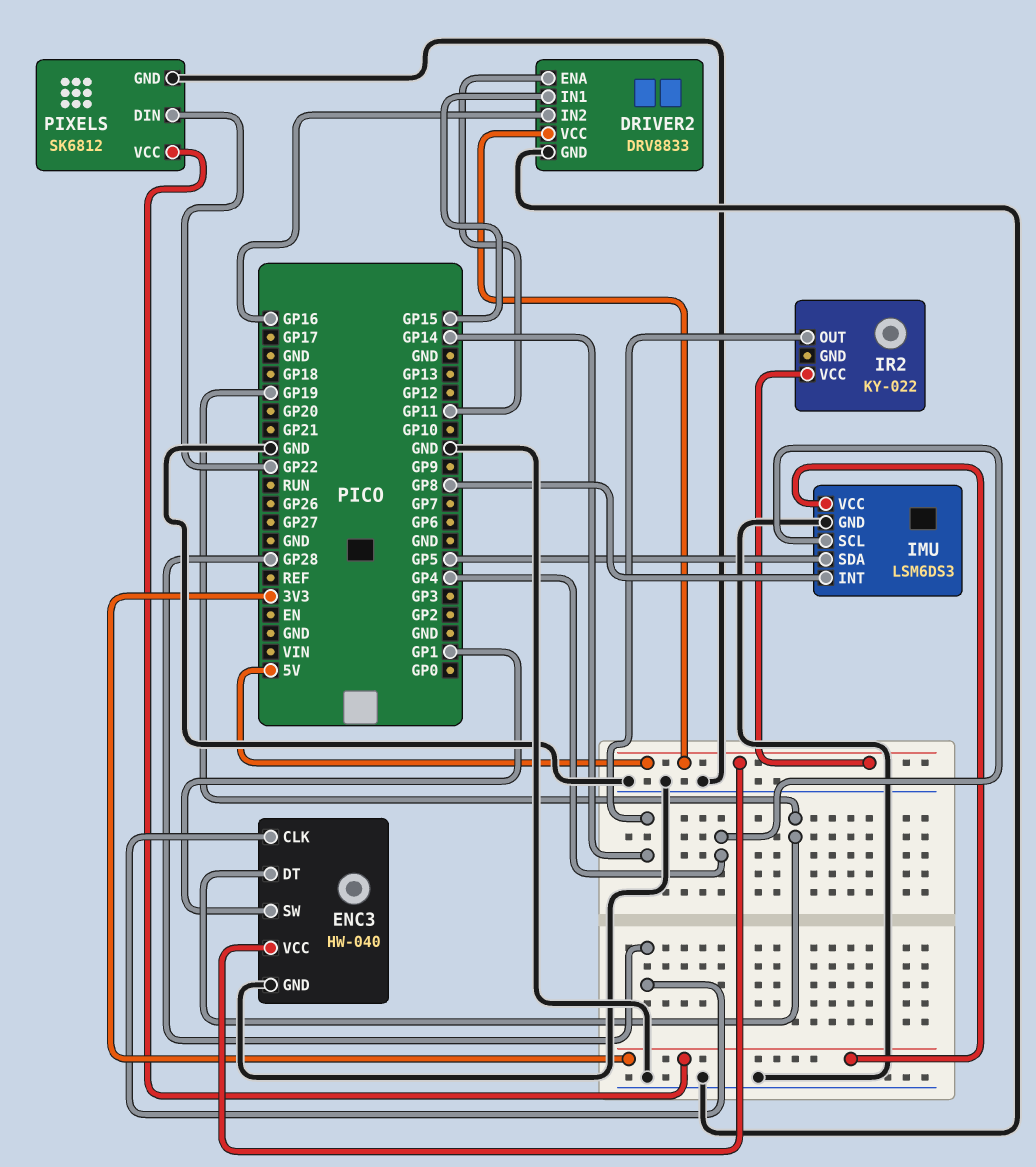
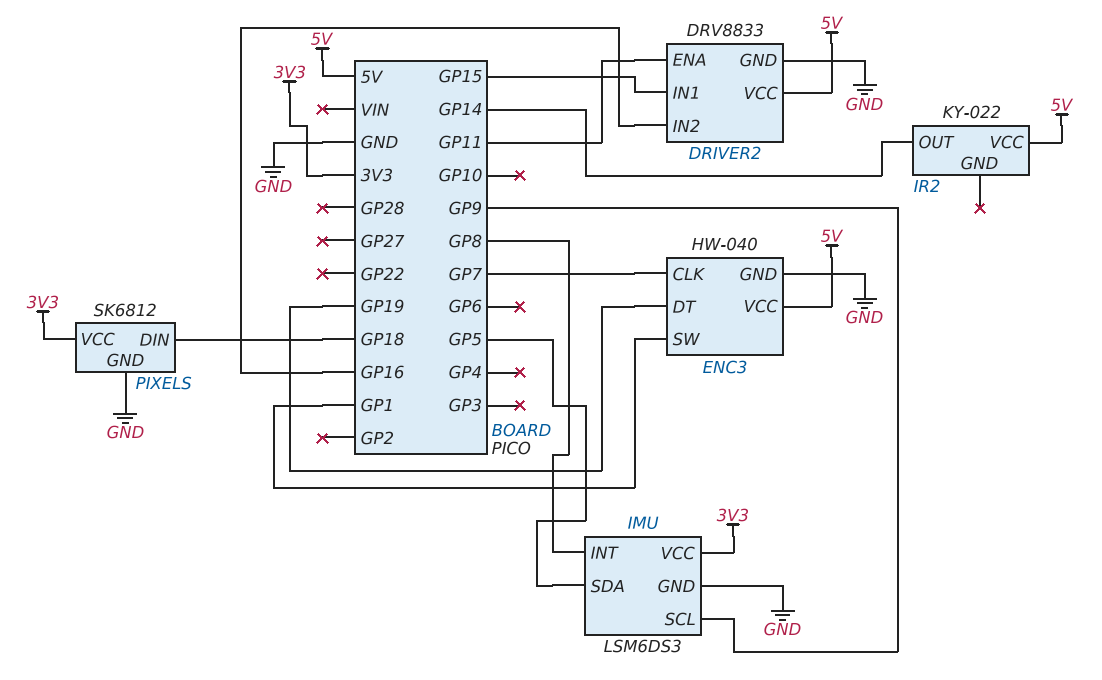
ENC3 pin CLK: GP28 -> GP7
IMU pin SCL: GP4 -> GP9
PIXELS pin DIN: GP22 -> GP18

